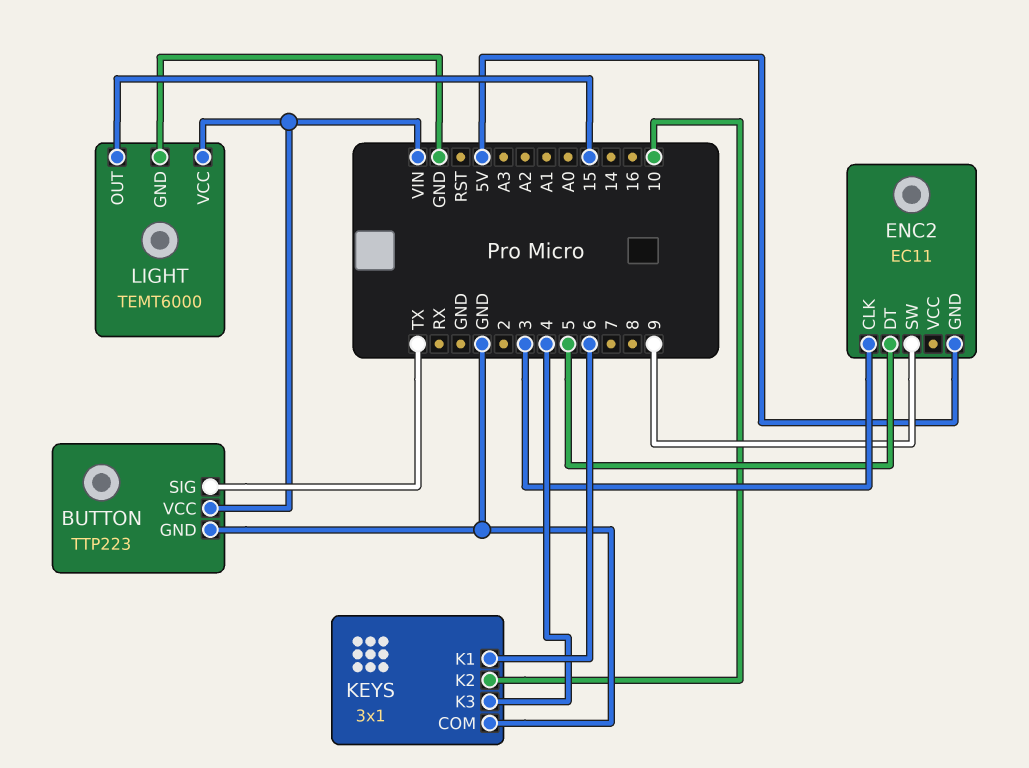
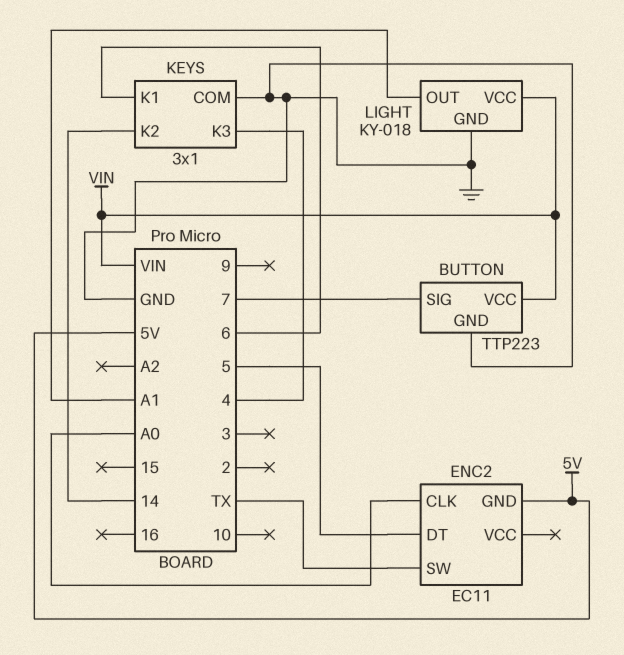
BUTTON pin SIG: TX -> 7
ENC2 pin CLK: 3 -> A0
ENC2 pin SW: 9 -> TX
KEYS pin K2: 10 -> 14
LIGHT: TEMT6000 -> KY-018
LIGHT pin OUT: 15 -> A1

